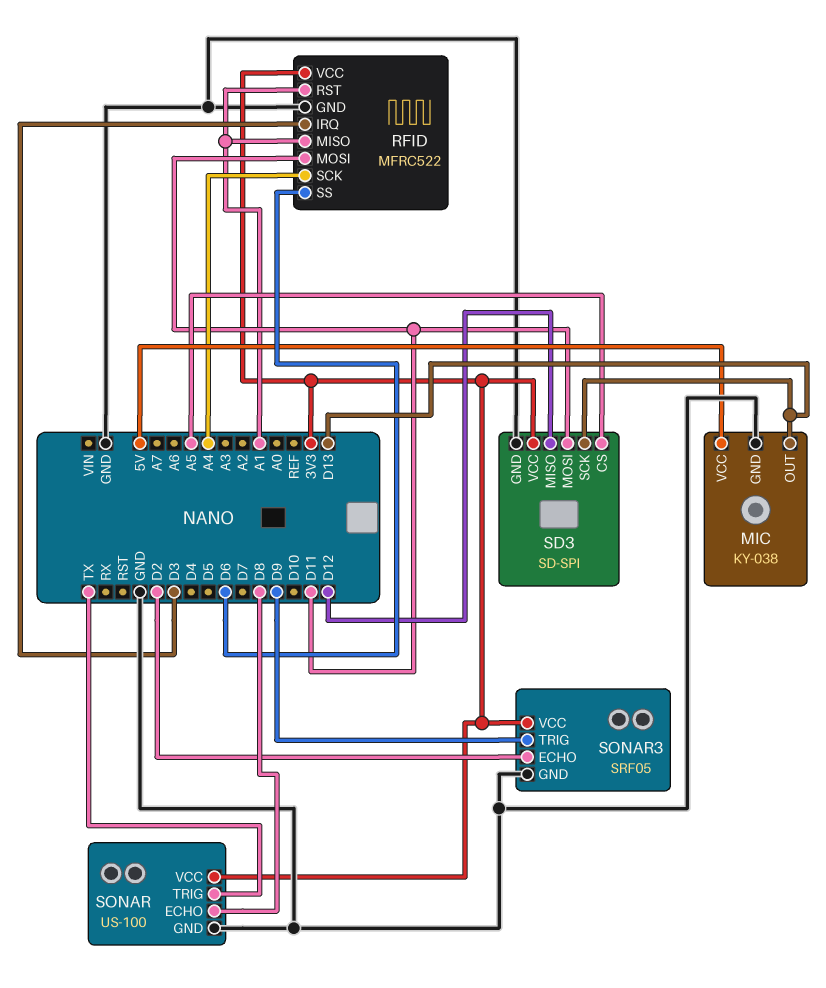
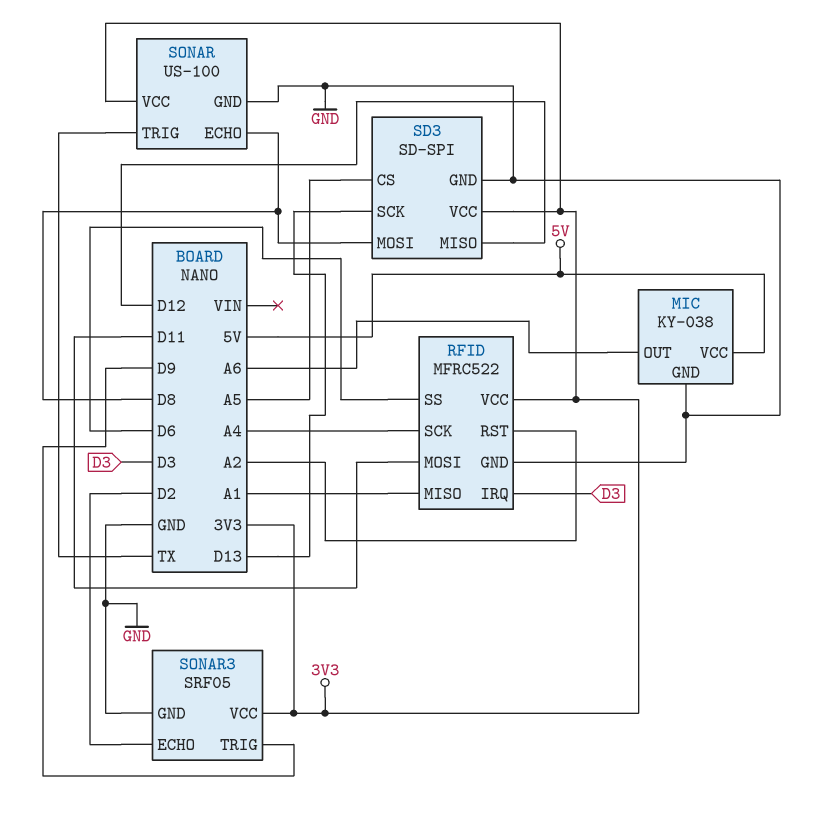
MIC pin OUT: D13 -> A6
RFID pin RST: A1 -> A2
SD3 pin MOSI: D11 -> D8

